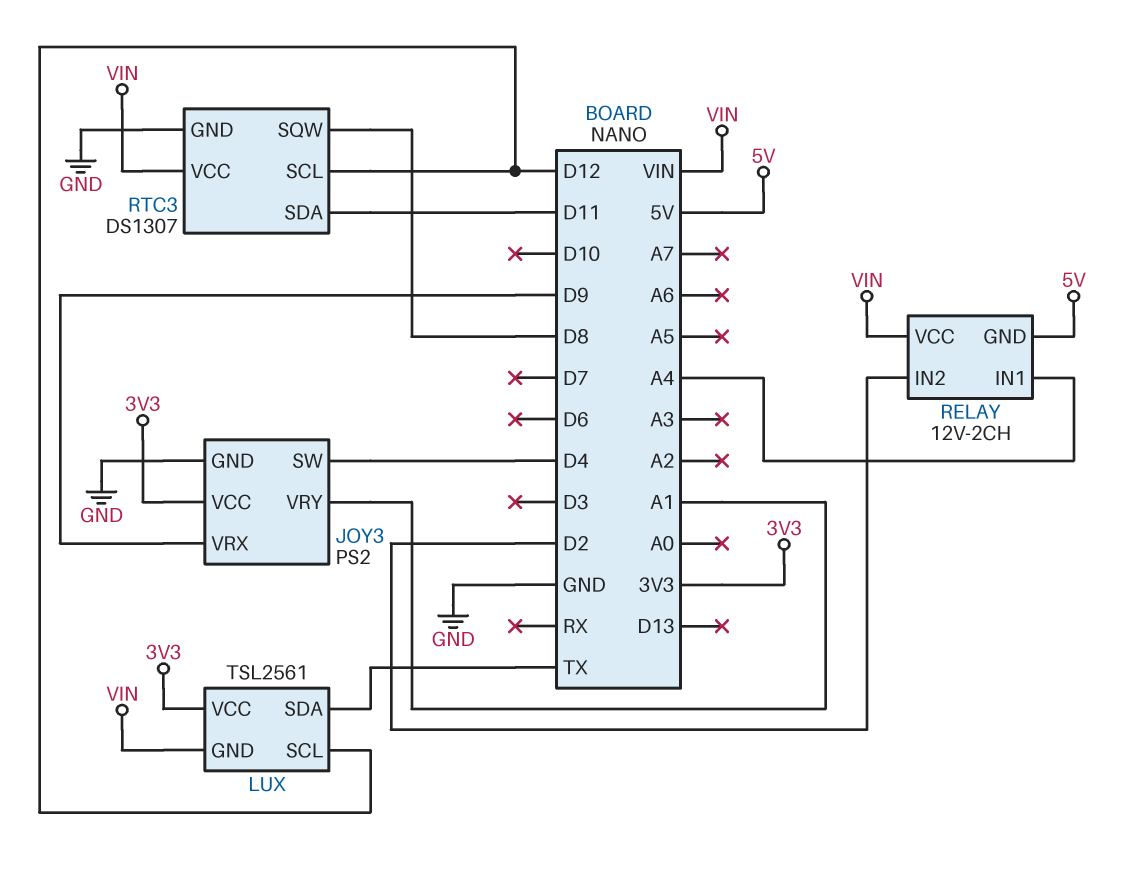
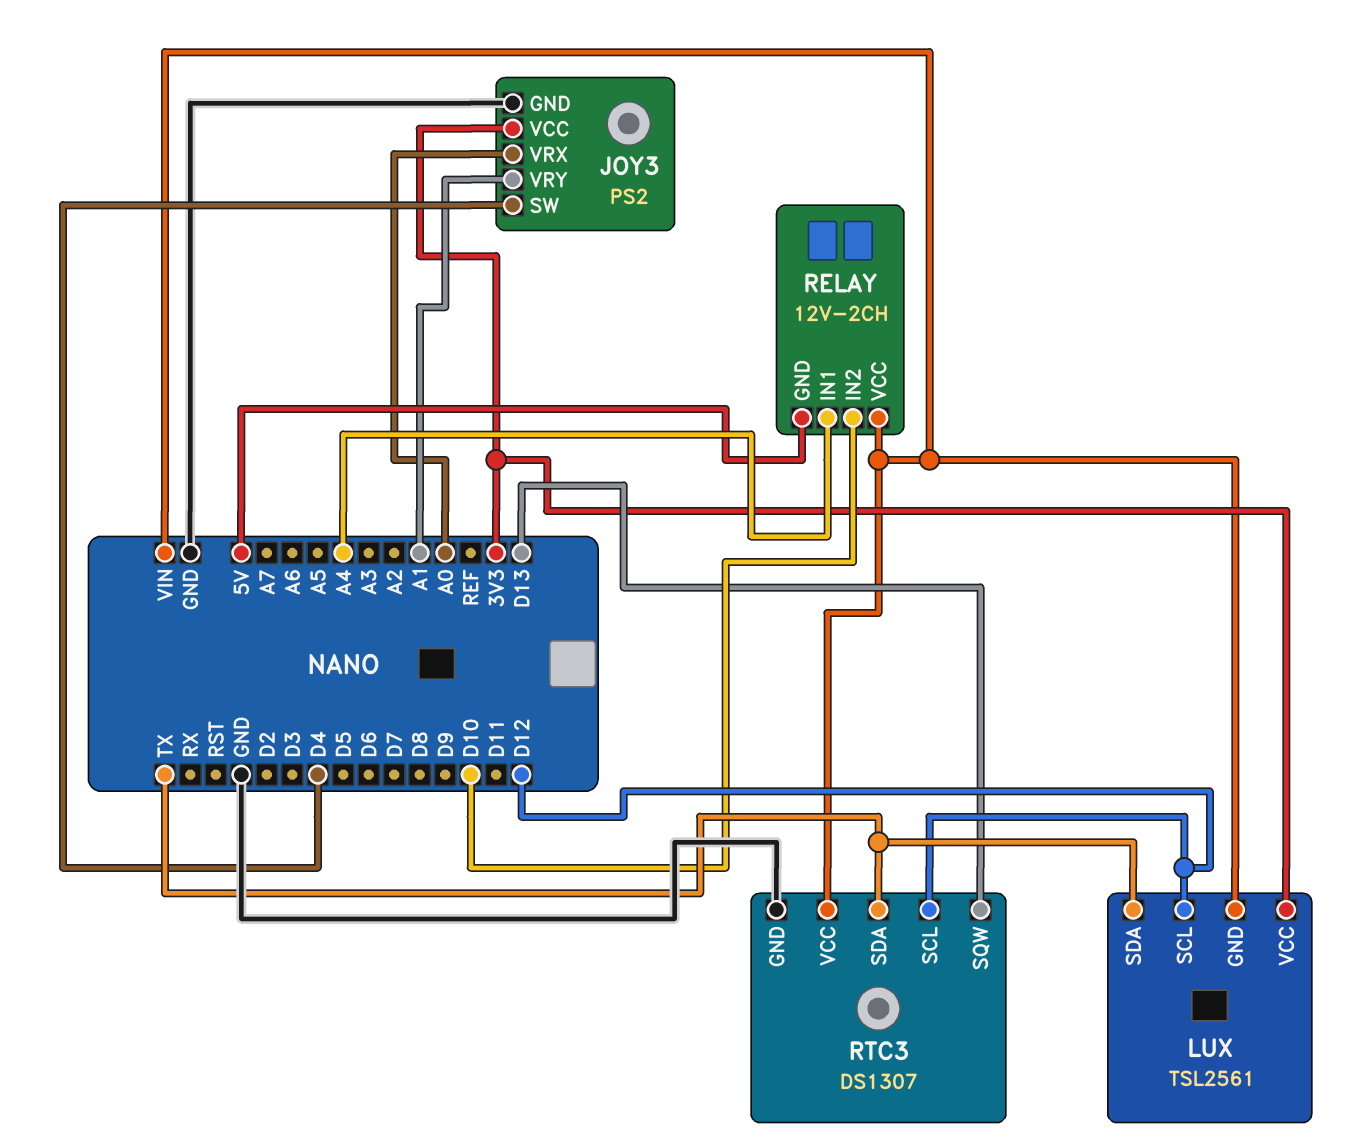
JOY3 pin VRX: D9 -> A0
RELAY pin IN2: D2 -> D10
RTC3 pin SDA: D11 -> TX
RTC3 pin SQW: D8 -> D13

